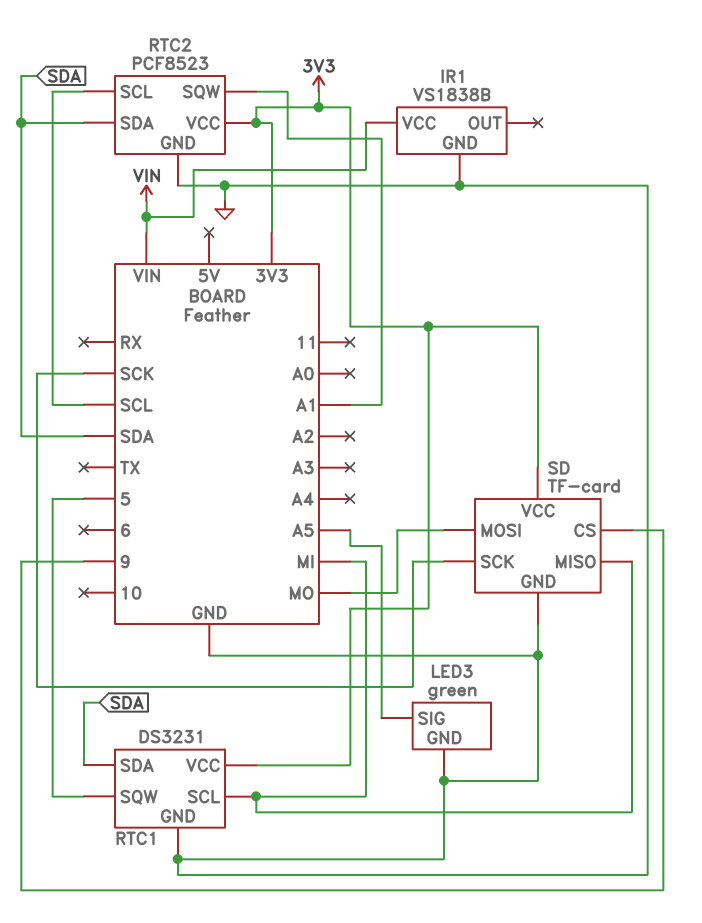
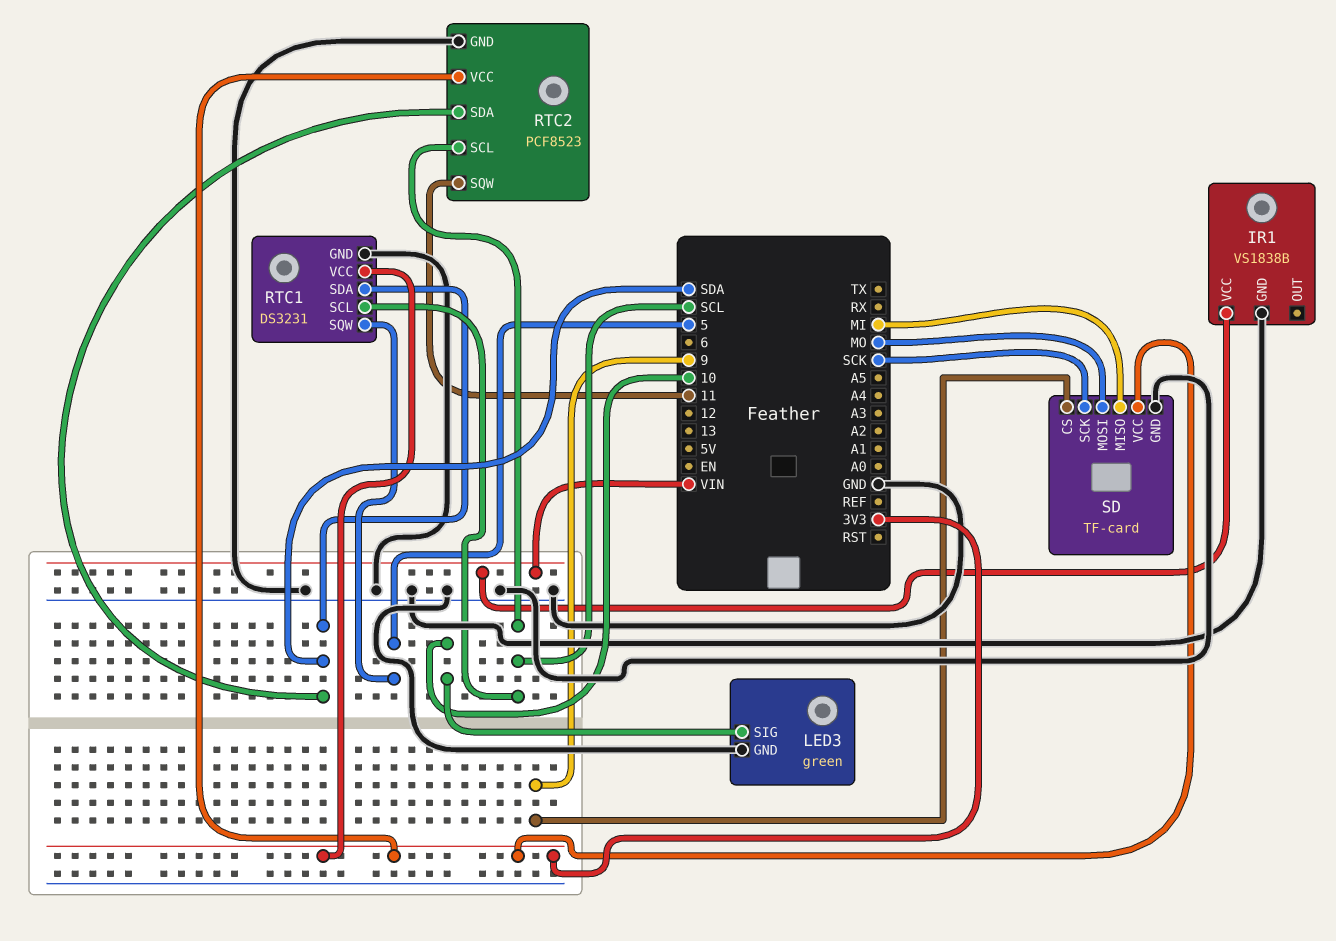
LED3 pin SIG: A5 -> 10
RTC1 pin SCL: MI -> SCL
RTC2 pin SQW: A1 -> 11

